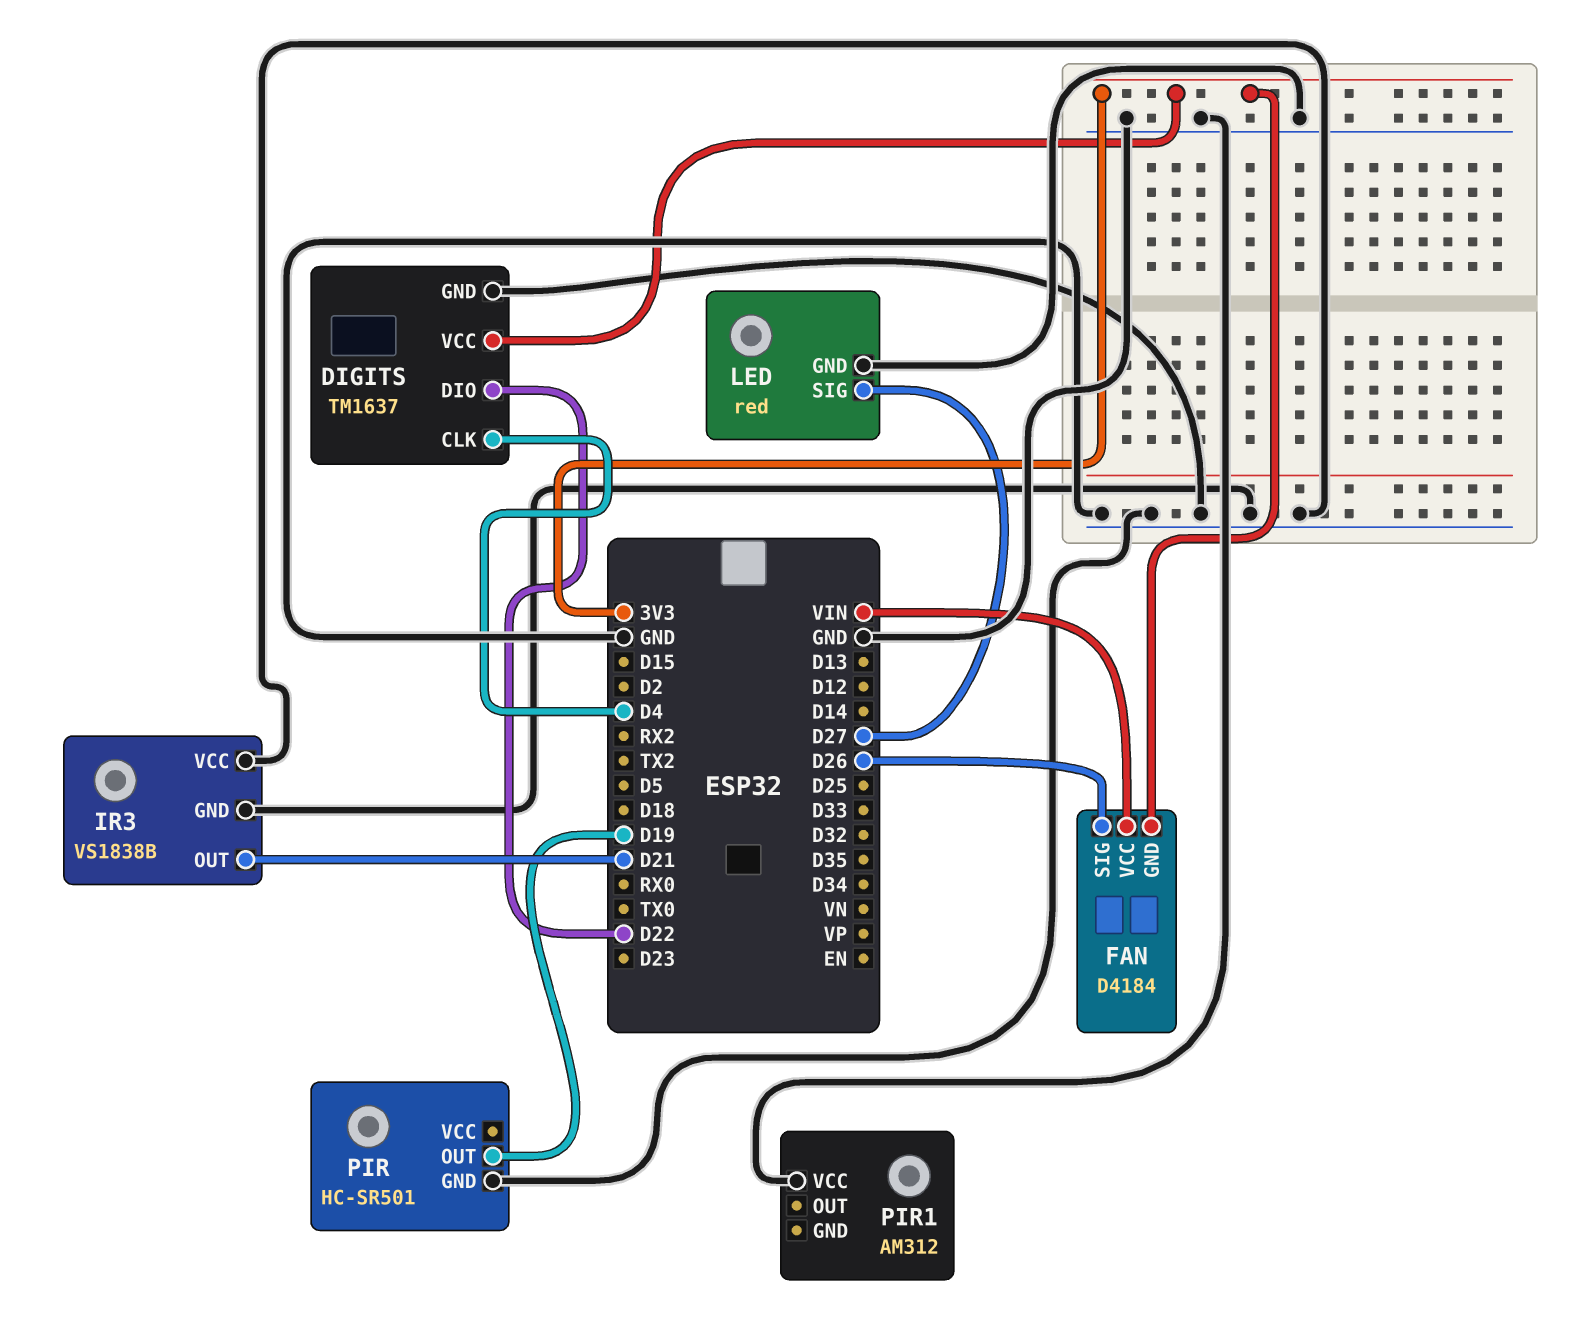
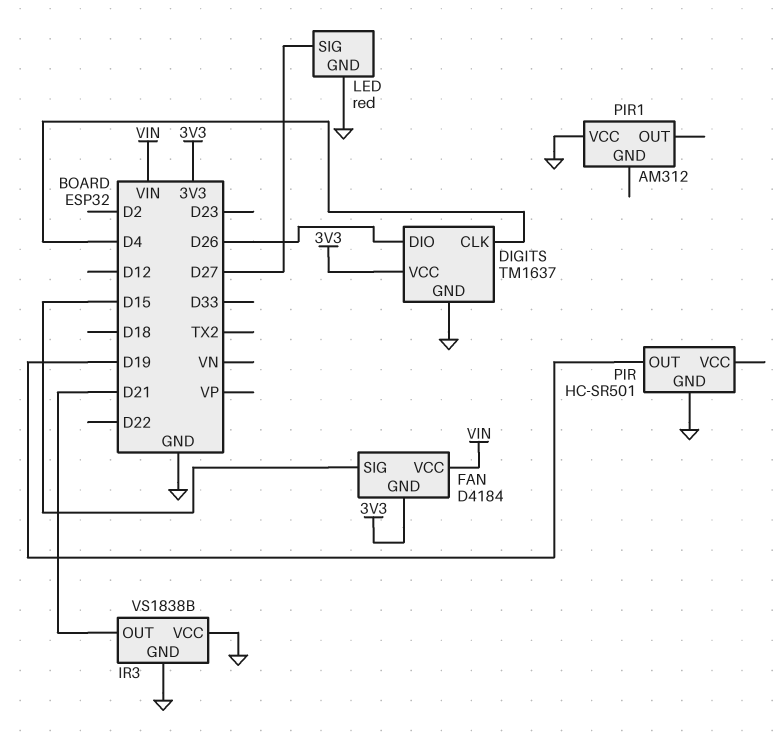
DIGITS pin DIO: D22 -> D26
FAN pin SIG: D26 -> D15

